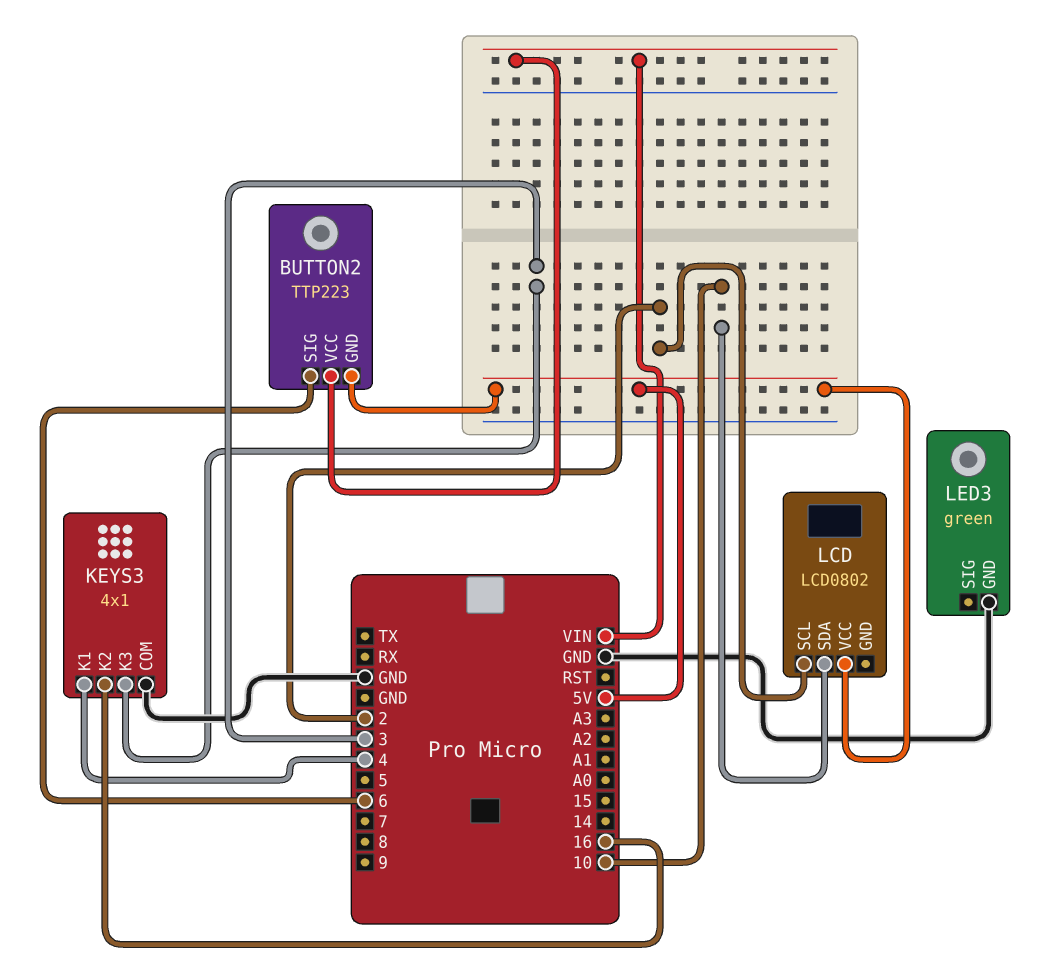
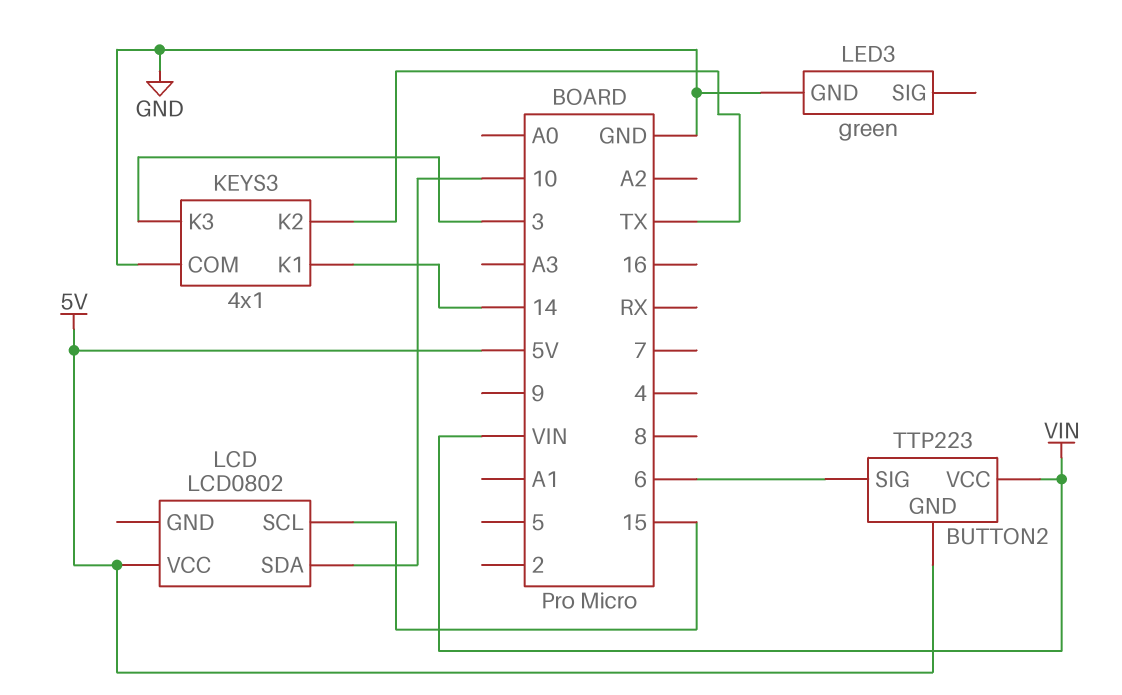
KEYS3 pin K1: 4 -> 14
KEYS3 pin K2: 16 -> TX
LCD pin SCL: 2 -> 15

